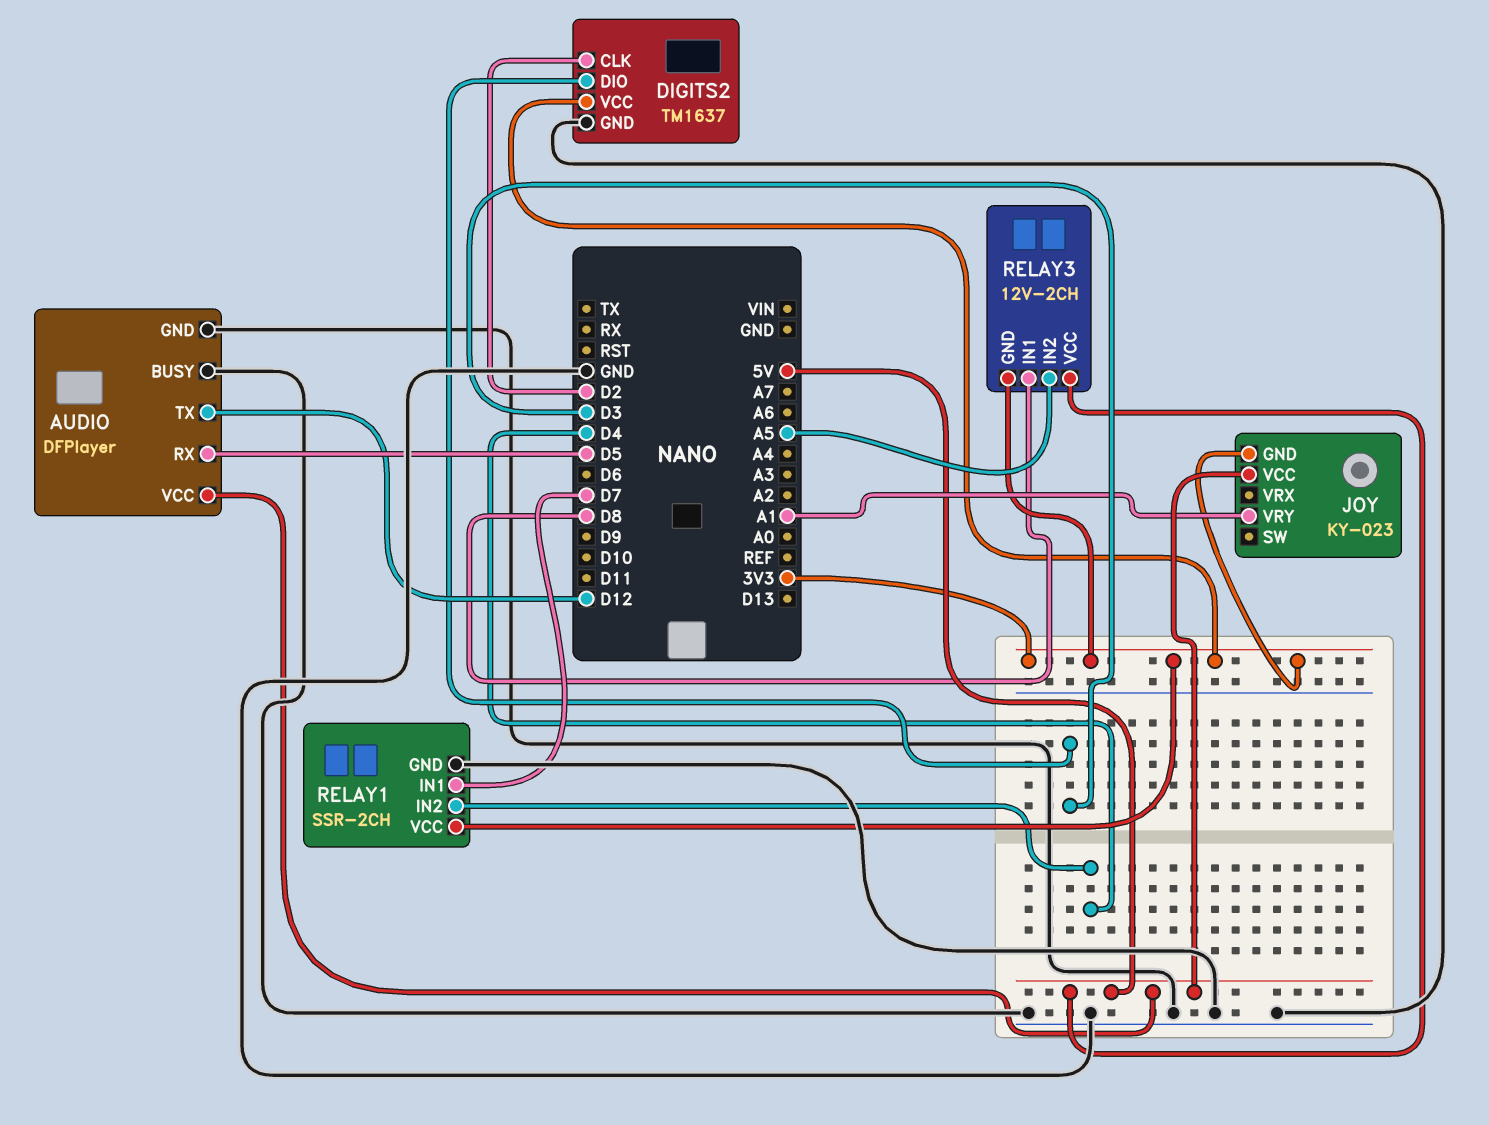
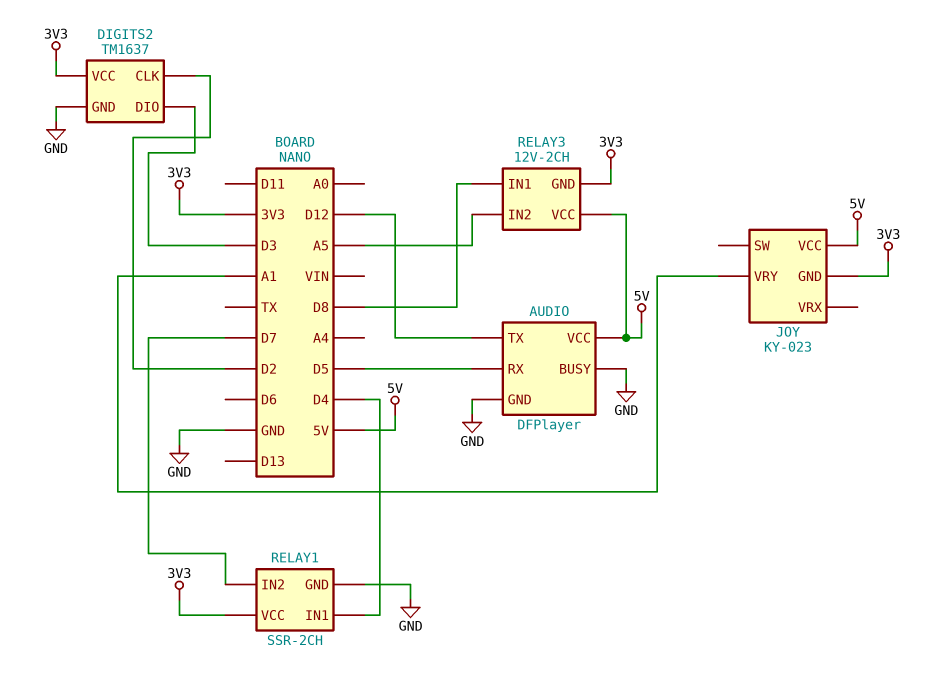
RELAY1 pin IN1: D7 -> D4
RELAY1 pin IN2: D4 -> D7

